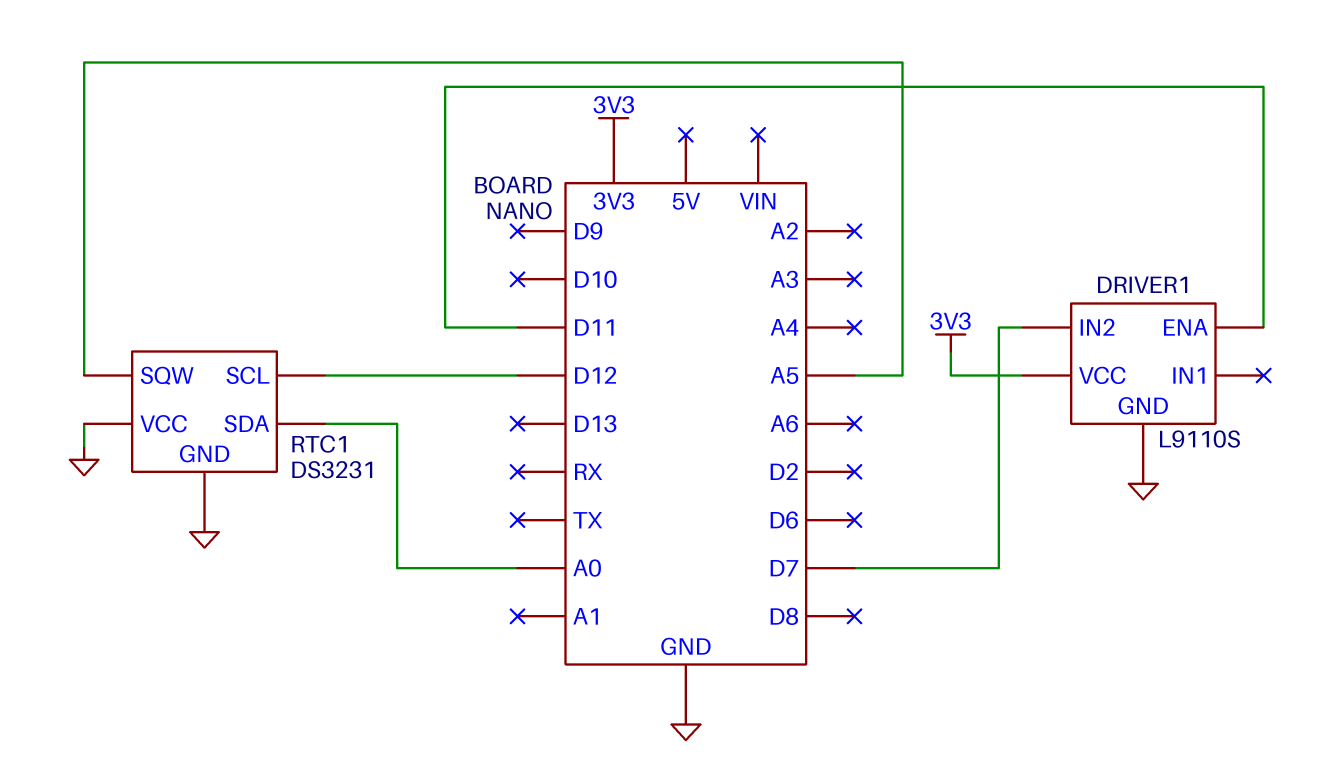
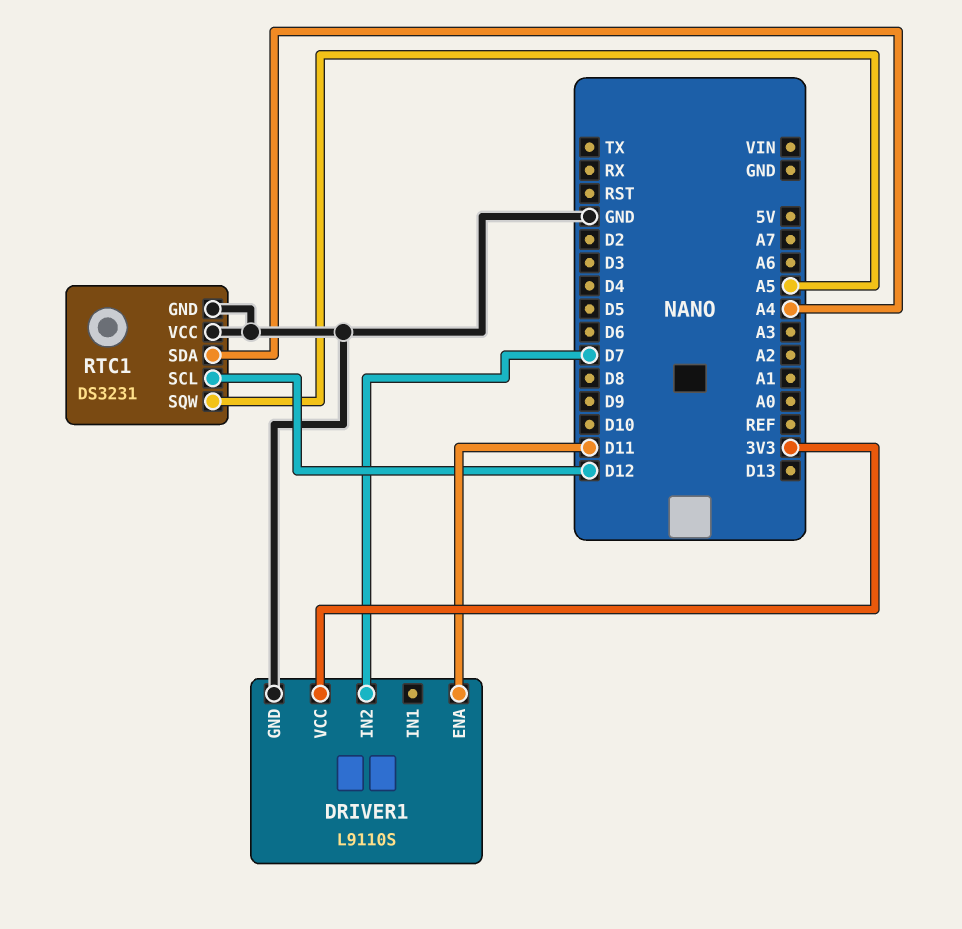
RTC1 pin SDA: A0 -> A4

